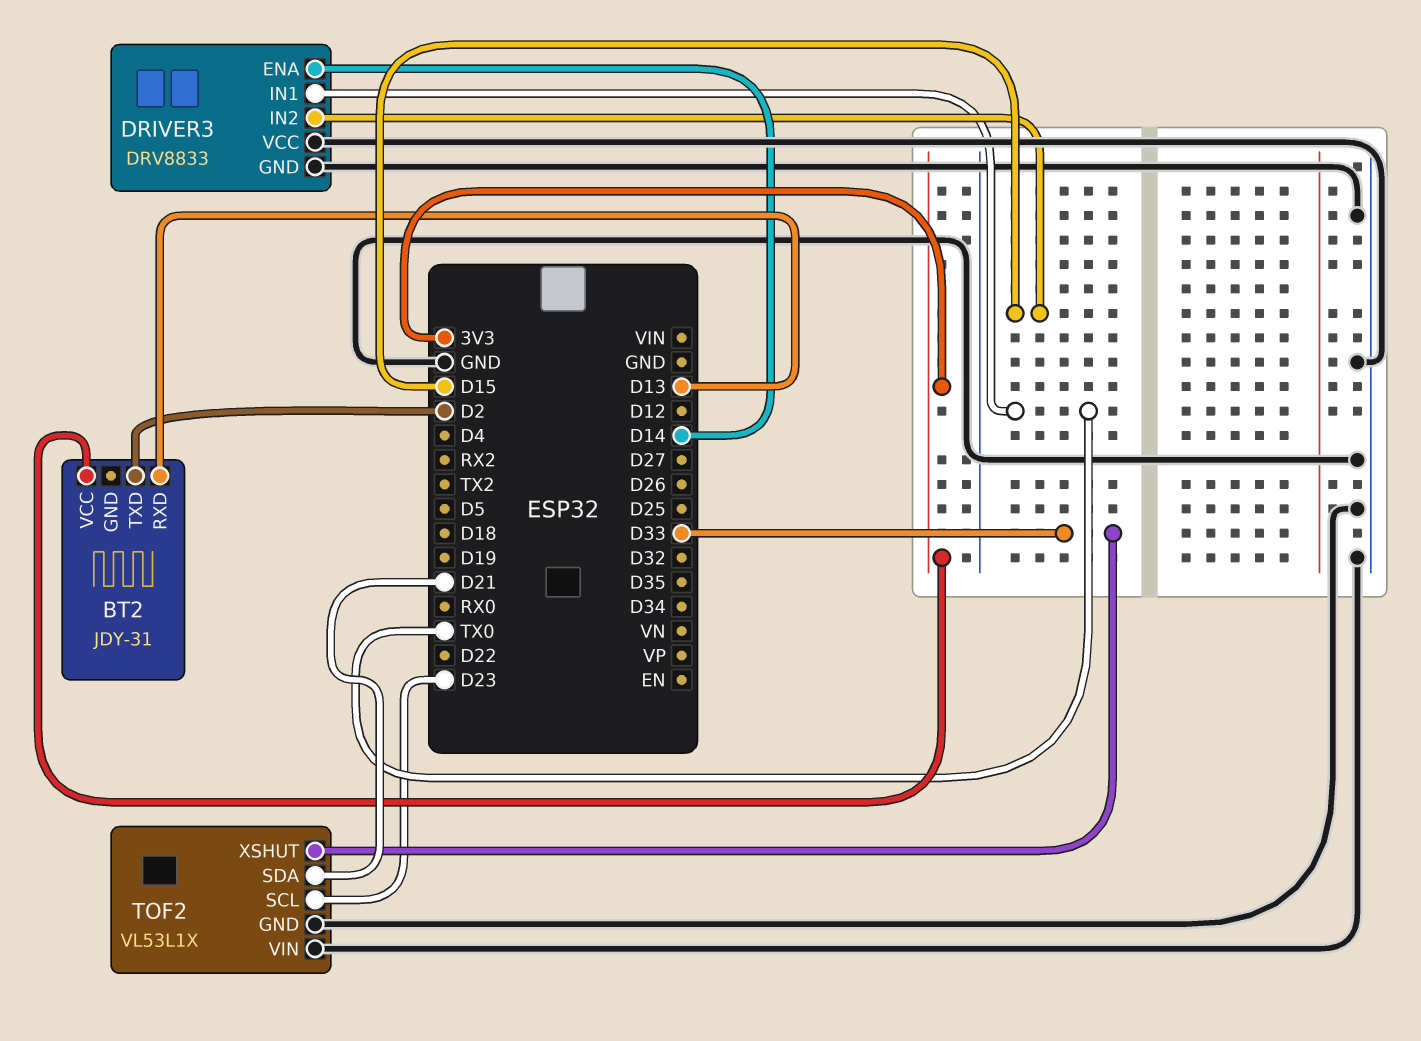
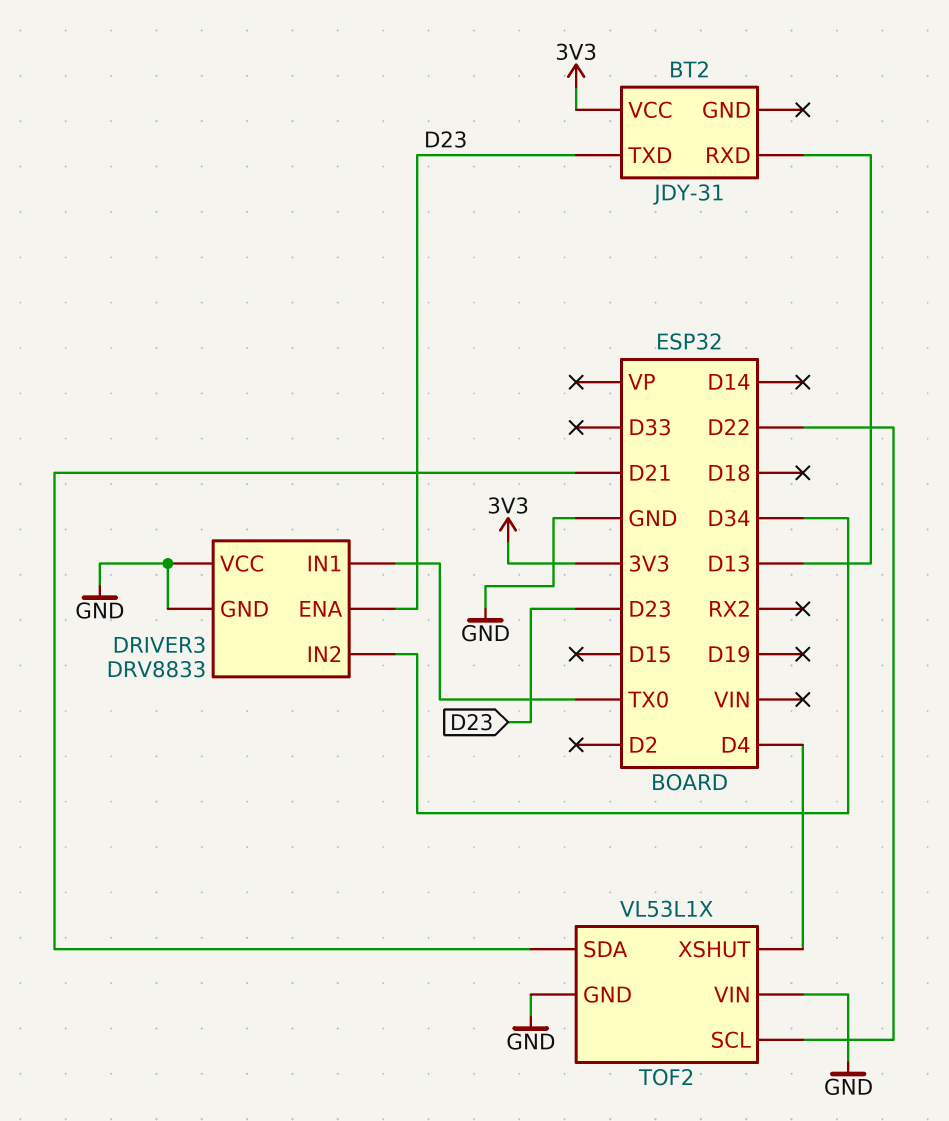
BT2 pin TXD: D2 -> D23
DRIVER3 pin ENA: D14 -> D23
DRIVER3 pin IN2: D15 -> D34
TOF2 pin SCL: D23 -> D22
TOF2 pin XSHUT: D33 -> D4

